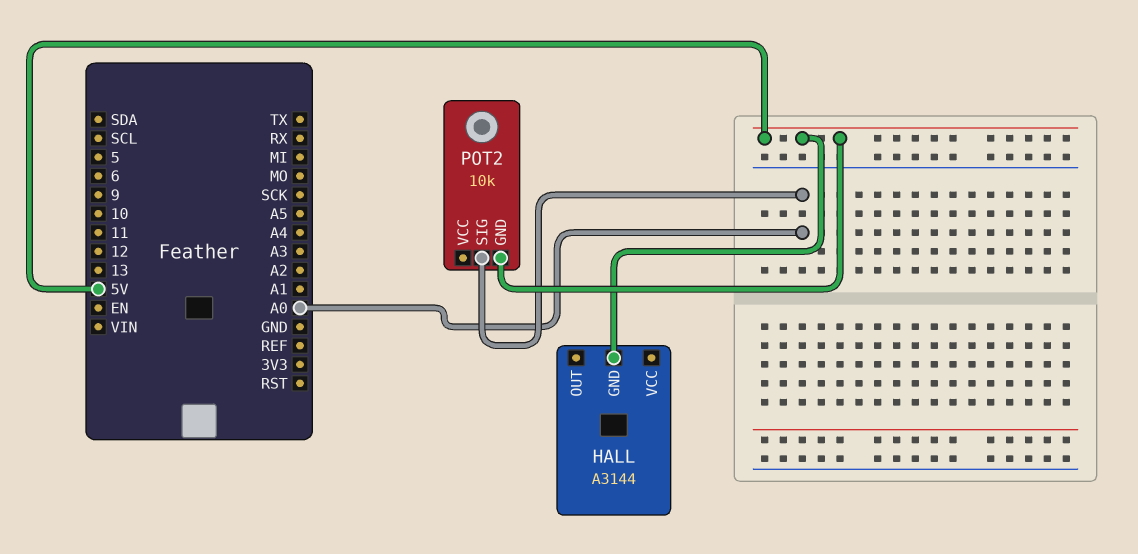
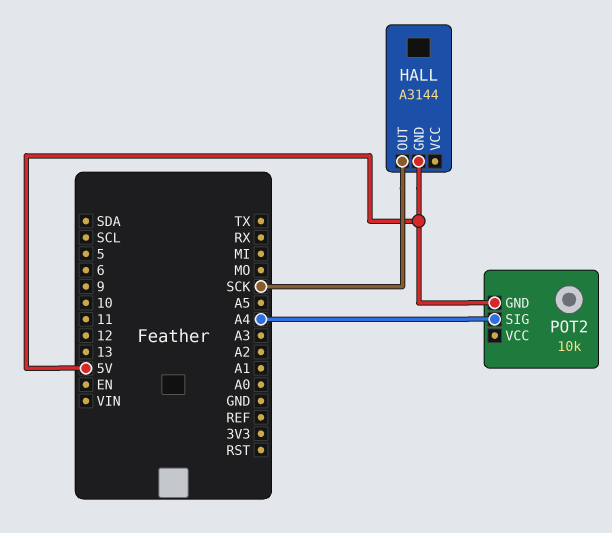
HALL pin OUT: none -> SCK
POT2 pin SIG: A0 -> A4

